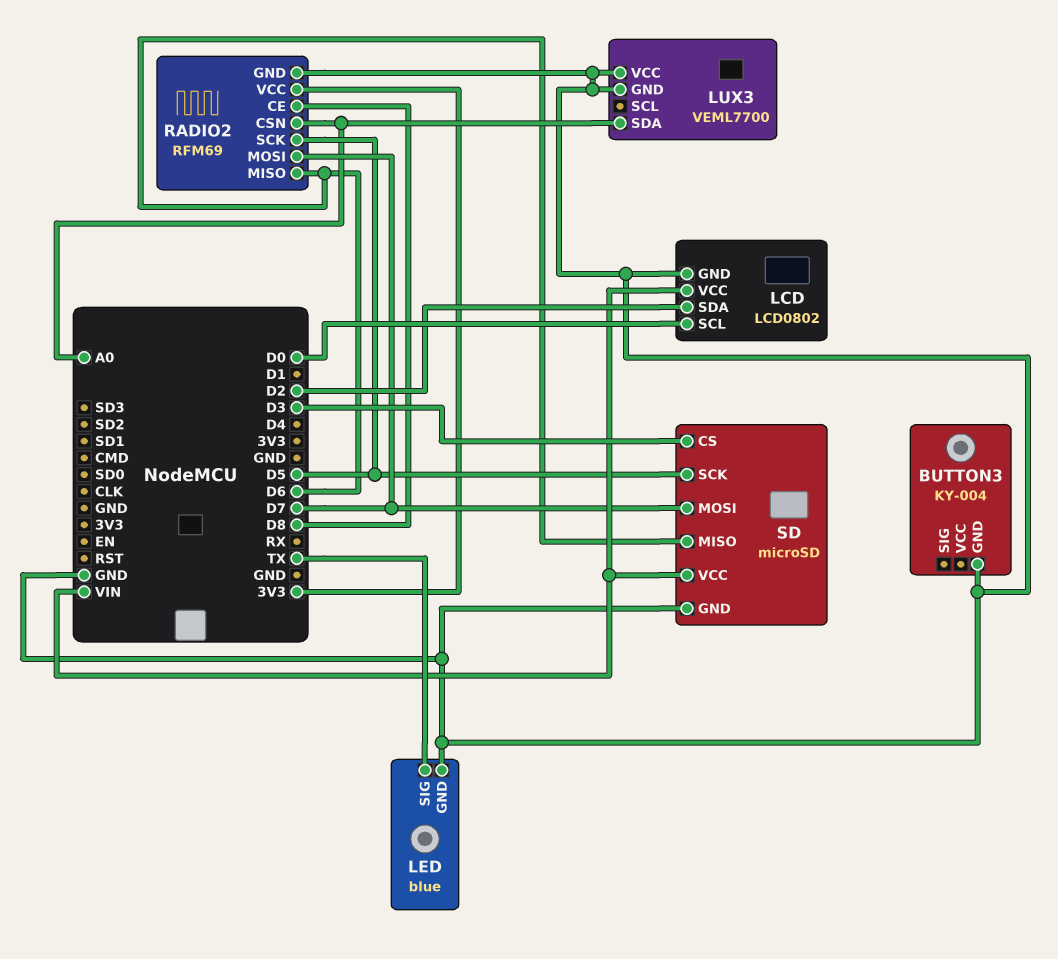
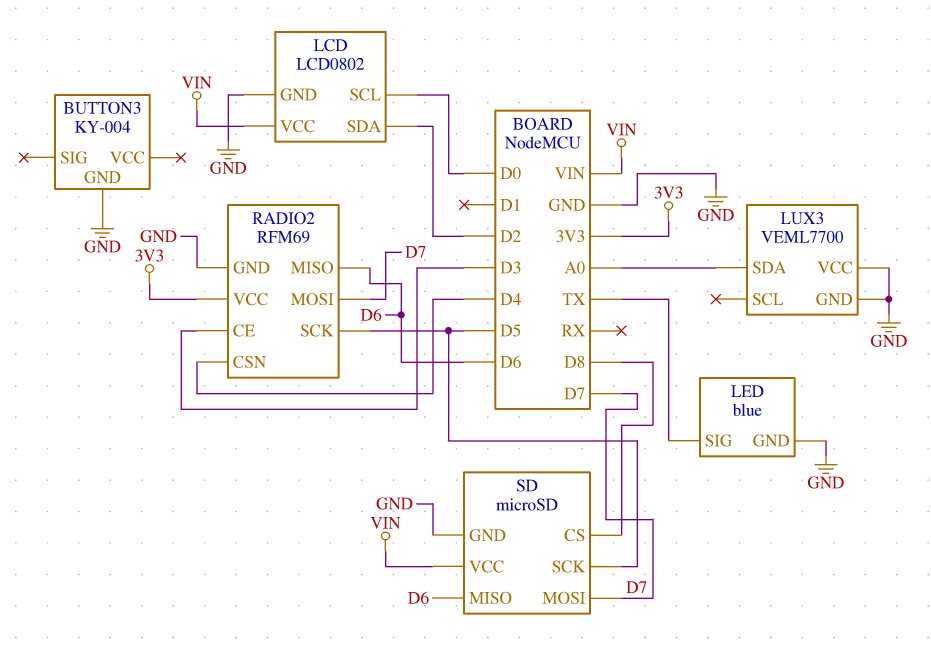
RADIO2 pin CE: D8 -> D3
RADIO2 pin CSN: A0 -> D4
SD pin CS: D3 -> D8

